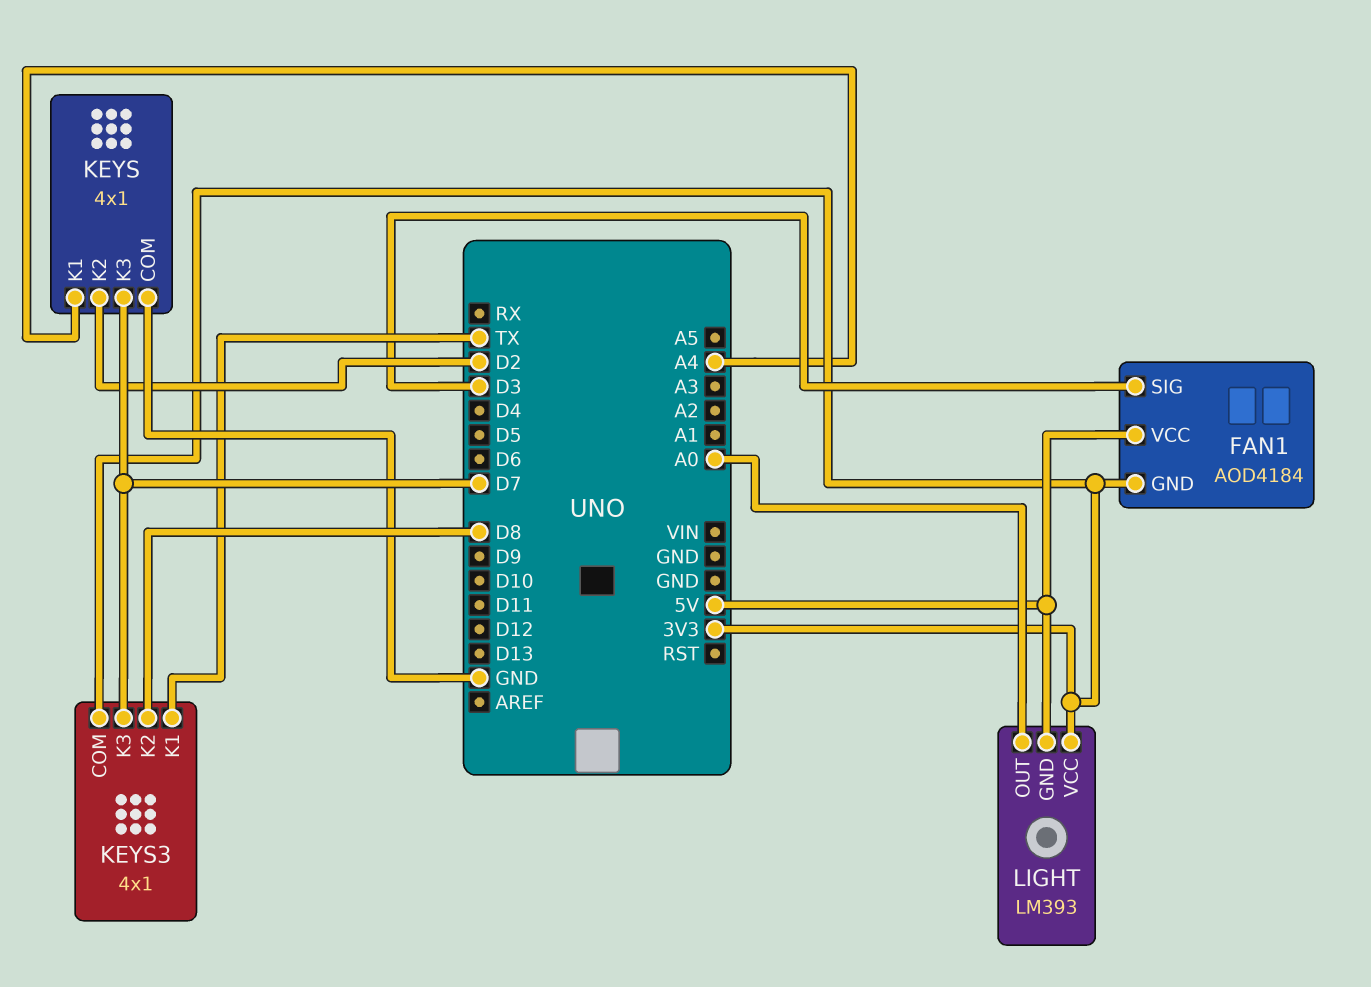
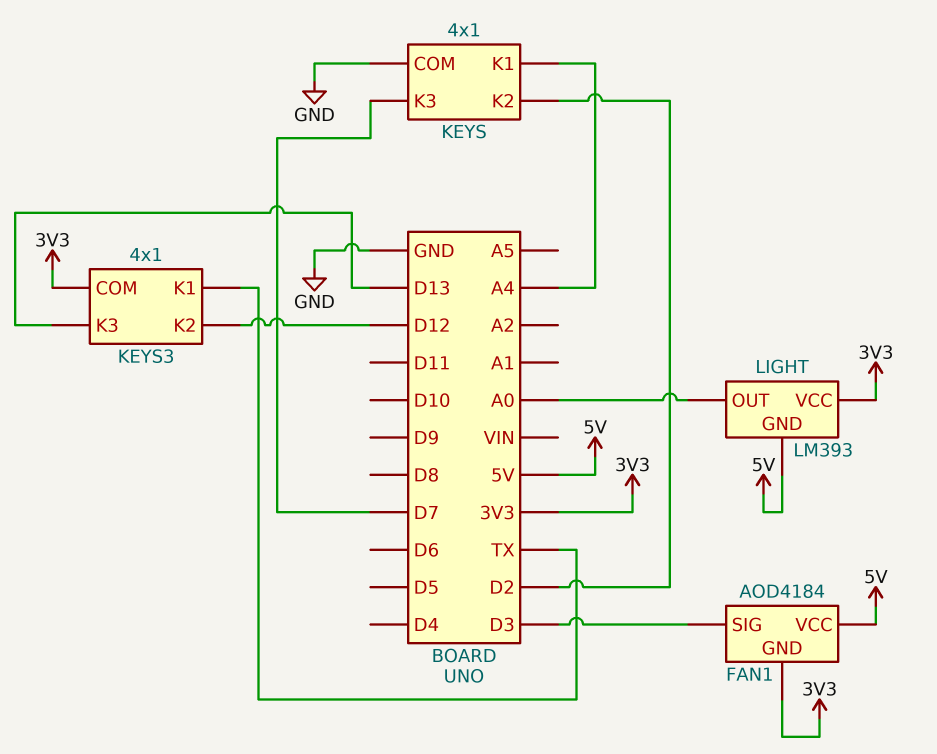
KEYS3 pin K2: D8 -> D12
KEYS3 pin K3: D7 -> D13

